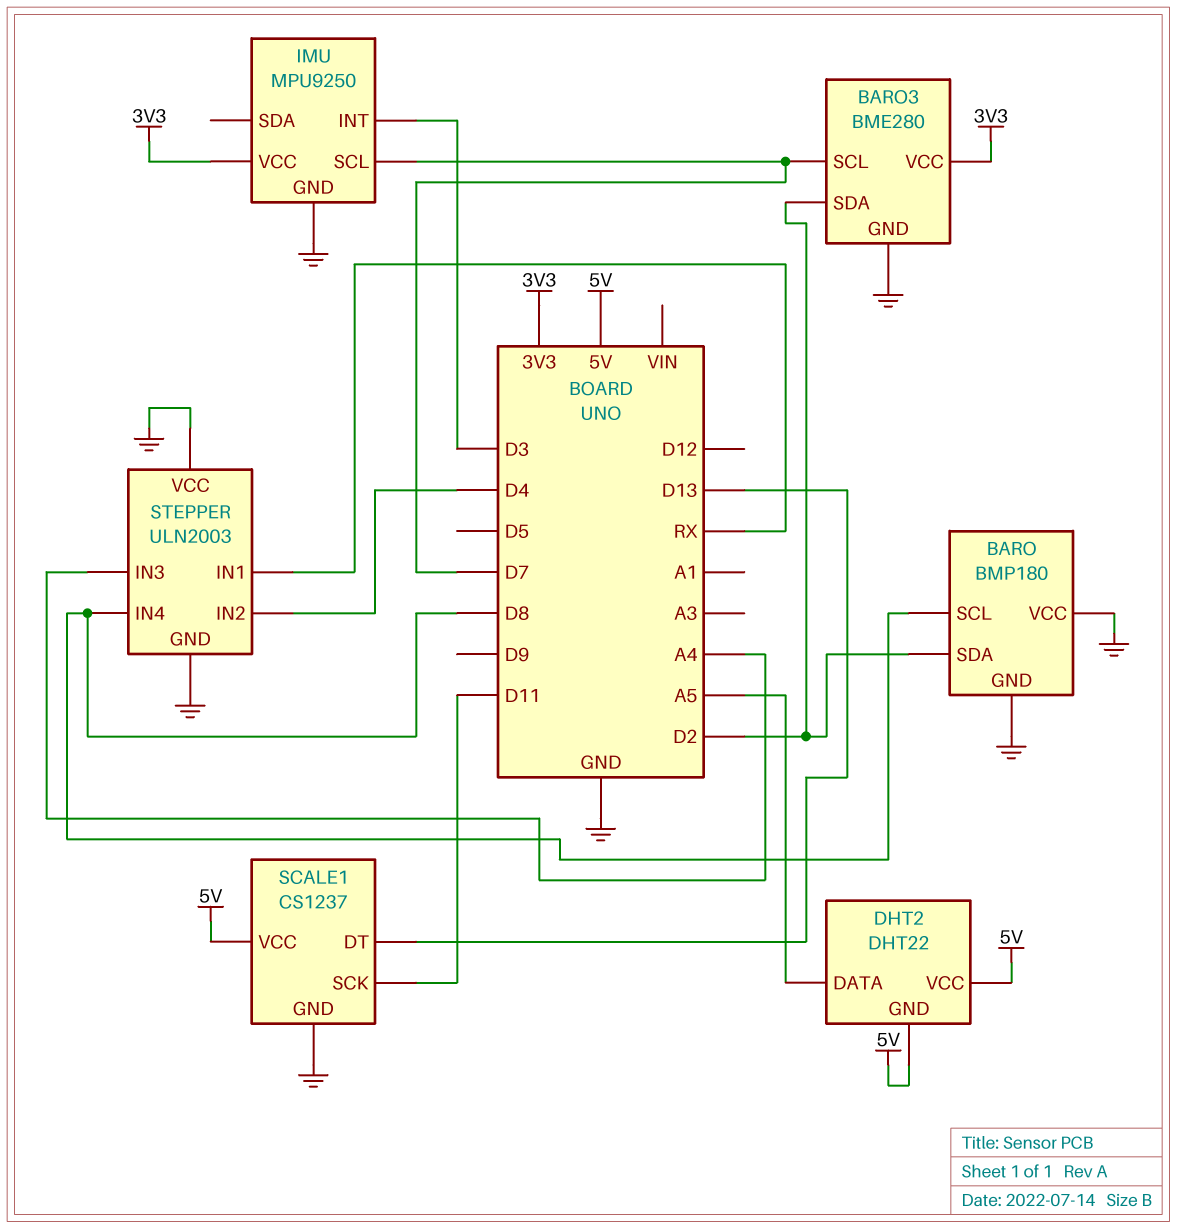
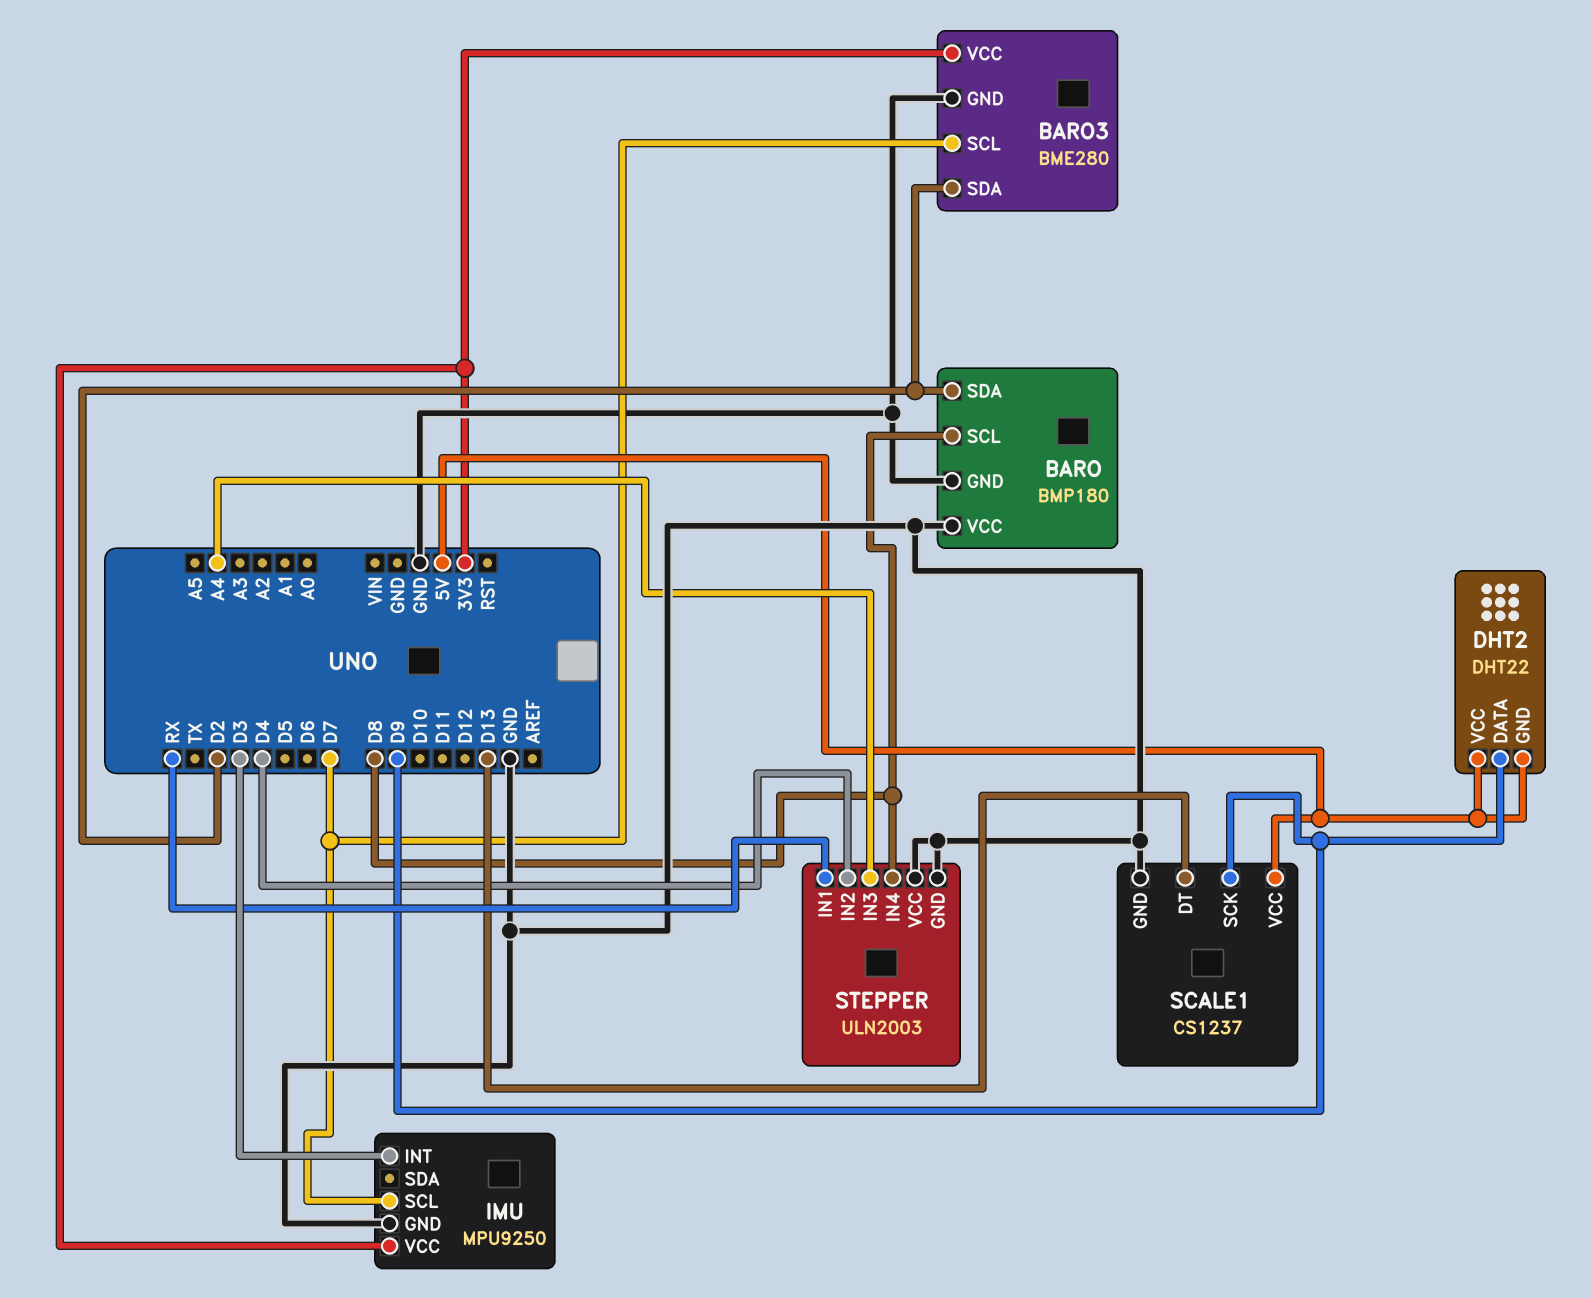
DHT2 pin DATA: A5 -> D9
SCALE1 pin SCK: D11 -> D9

